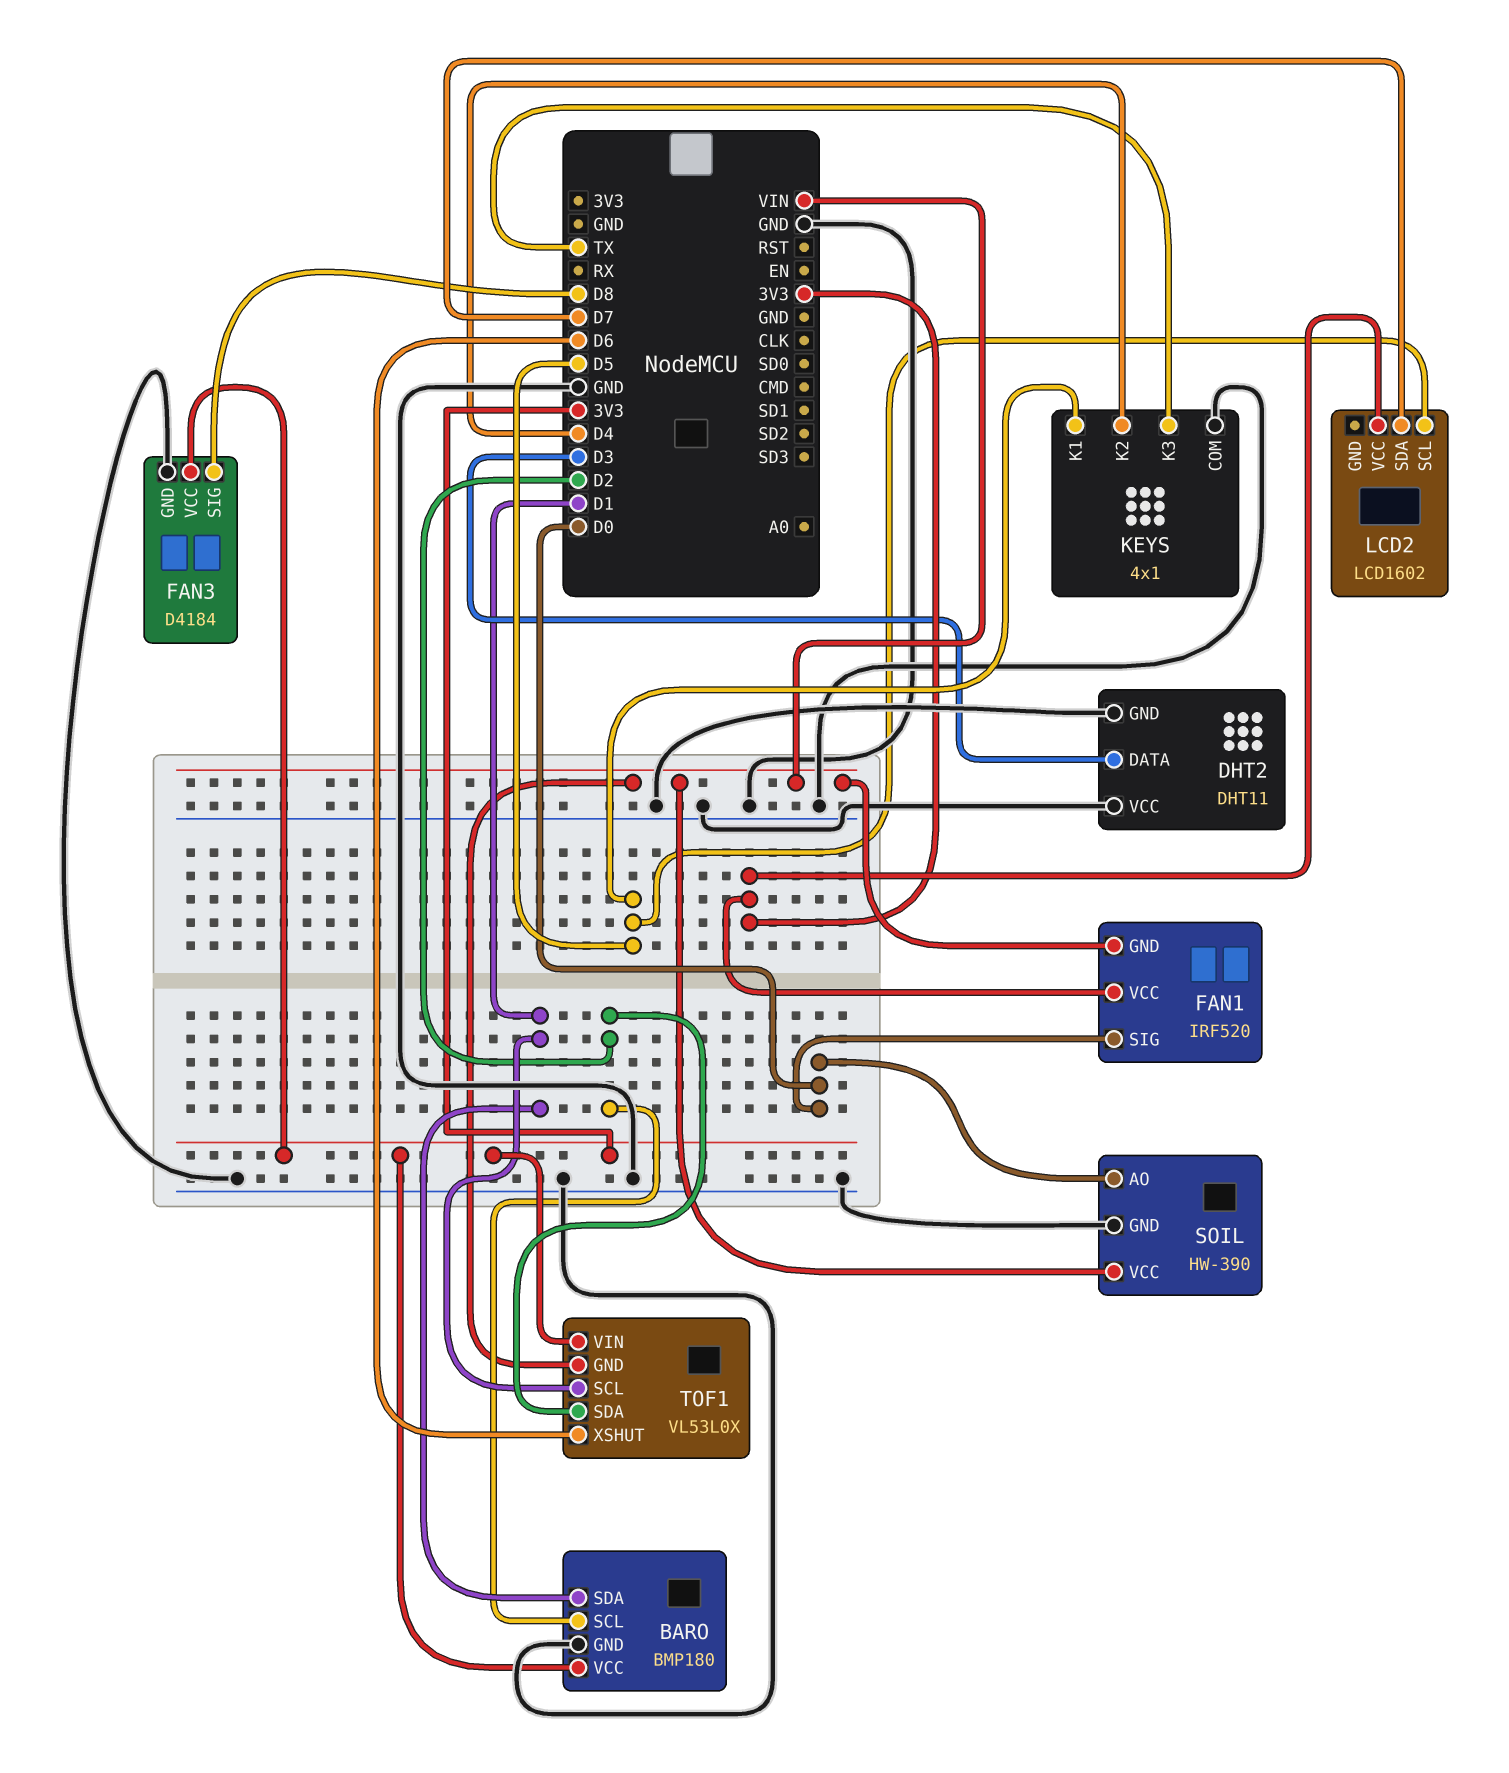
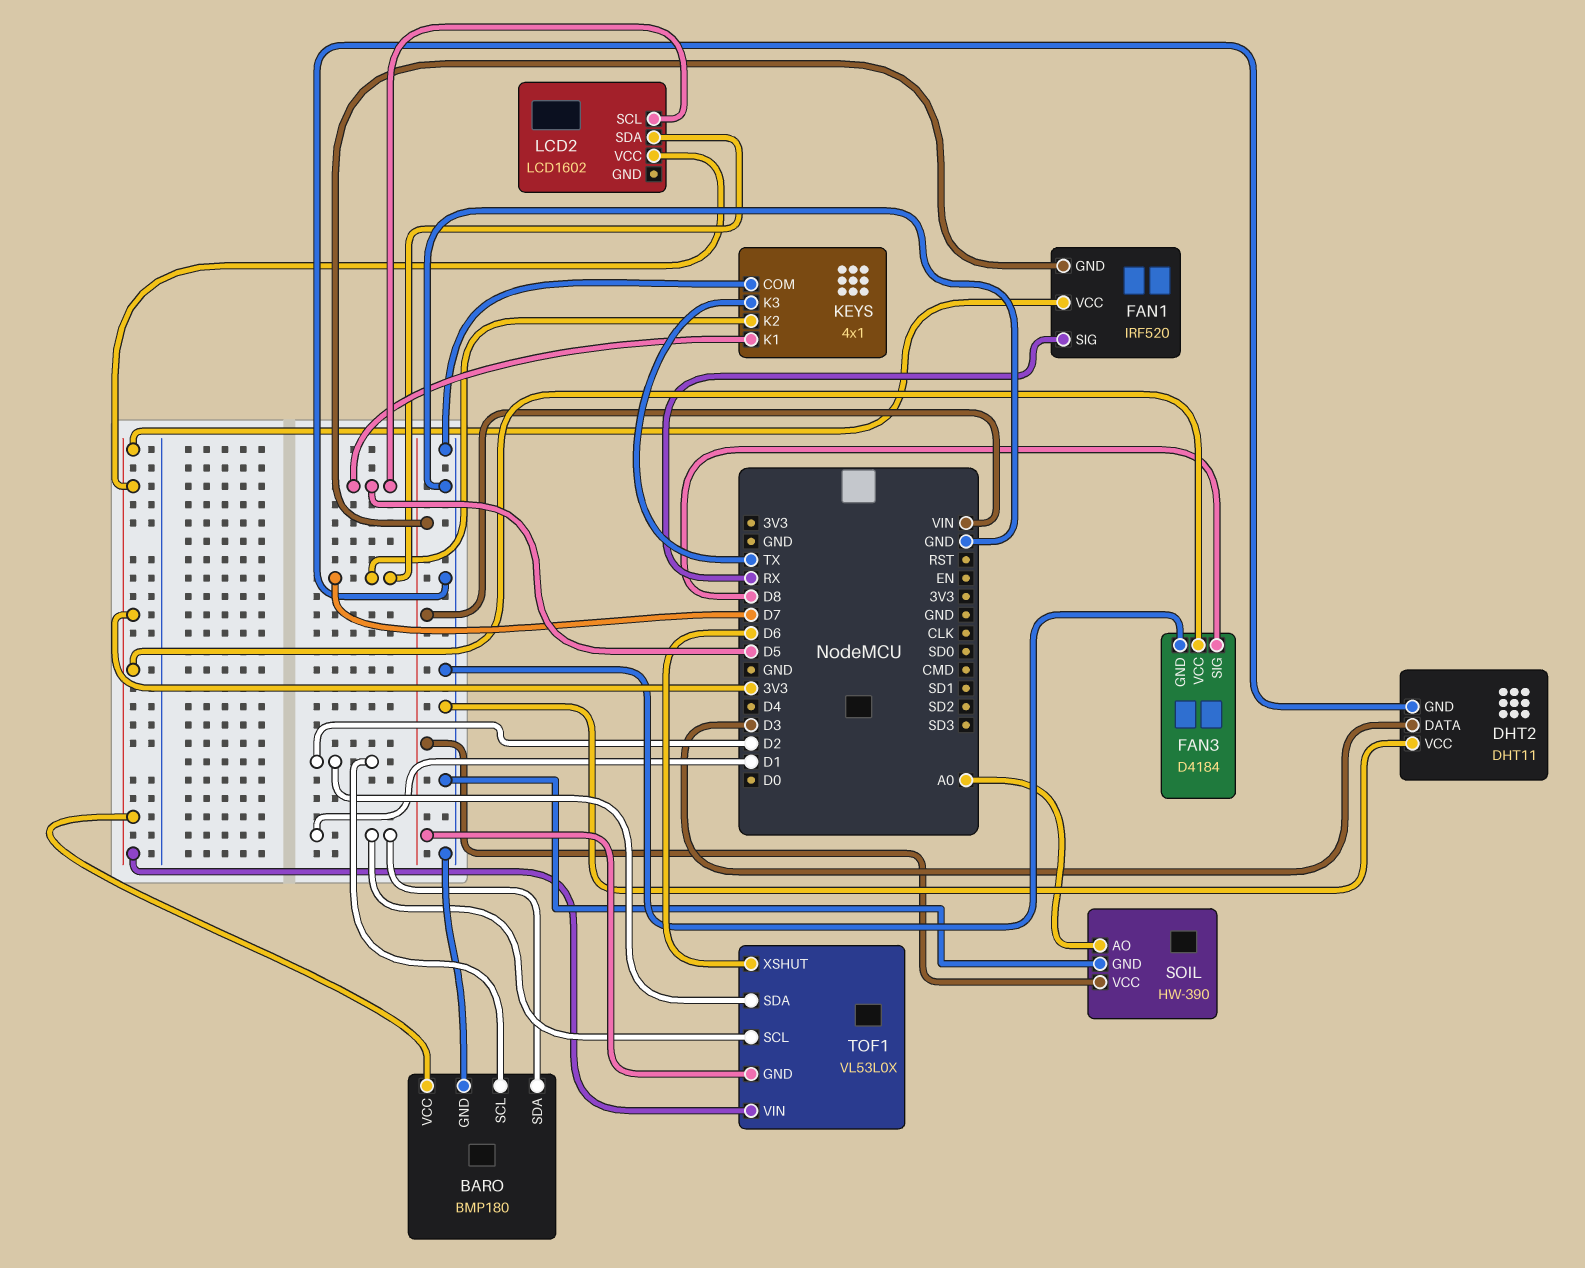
FAN1 pin SIG: D0 -> RX
KEYS pin K2: D4 -> D7
SOIL pin AO: D0 -> A0

